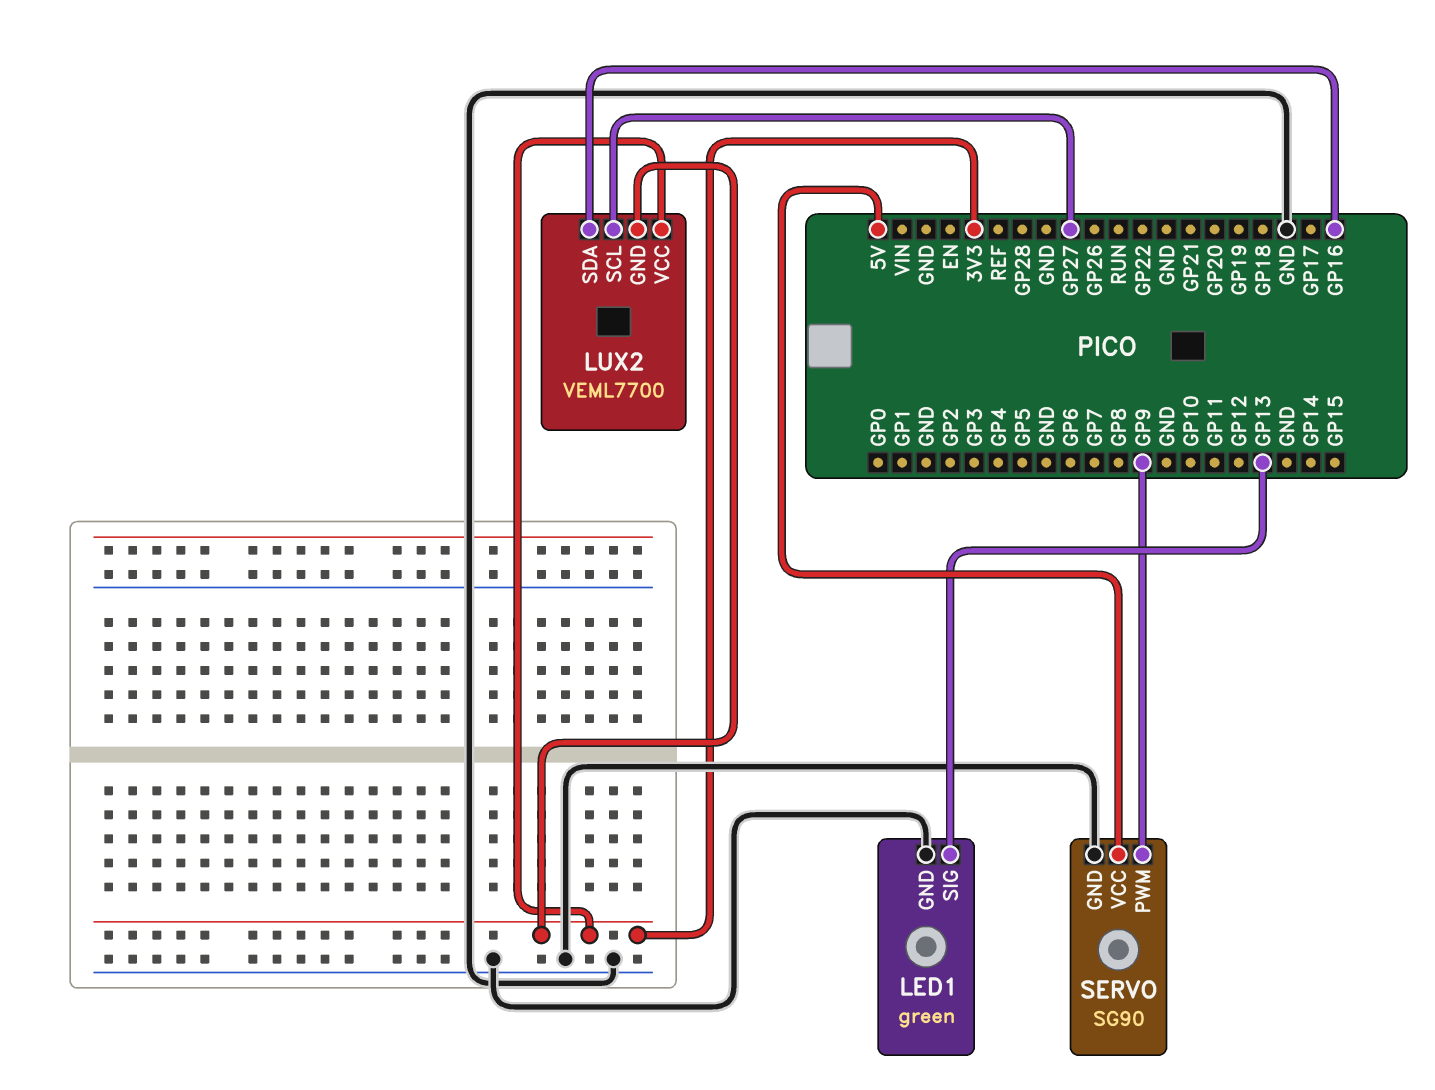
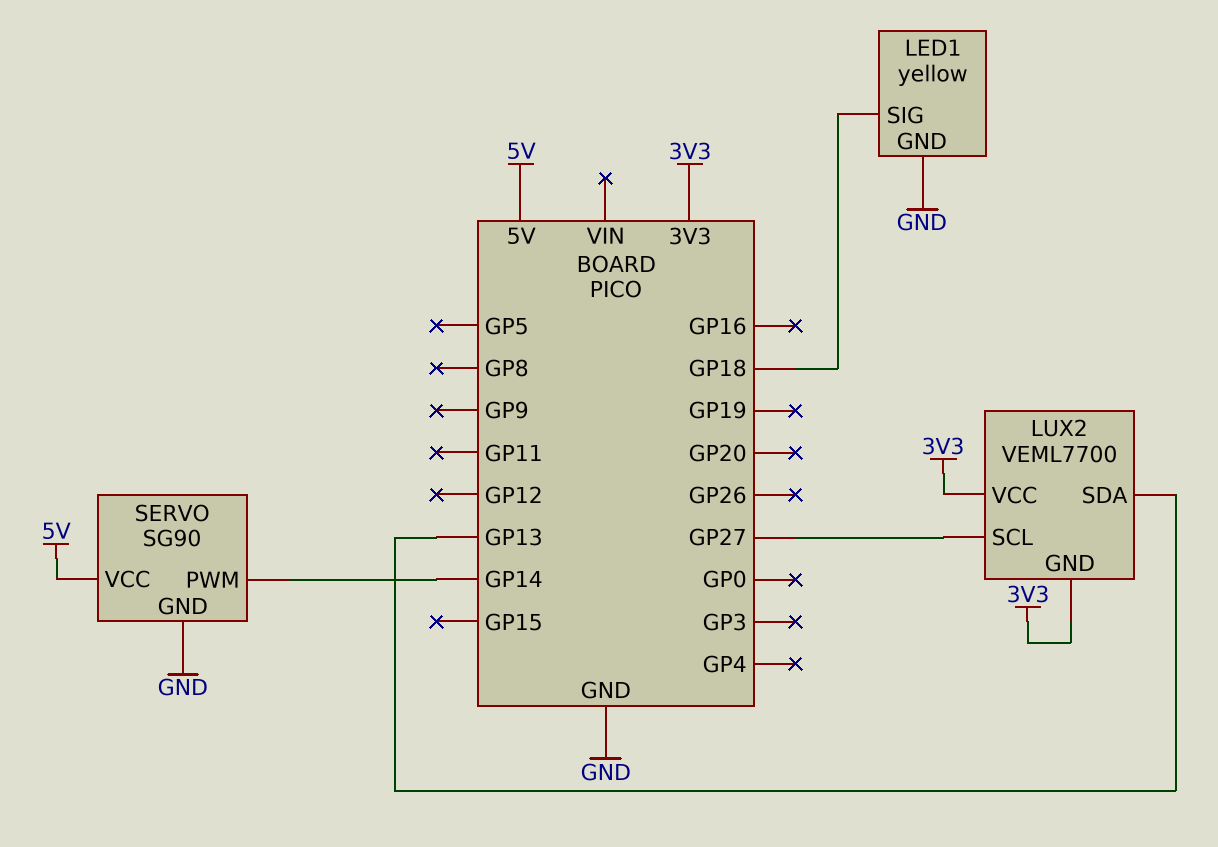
LED1: green -> yellow
LED1 pin SIG: GP13 -> GP18
LUX2 pin SDA: GP16 -> GP13
SERVO pin PWM: GP9 -> GP14

